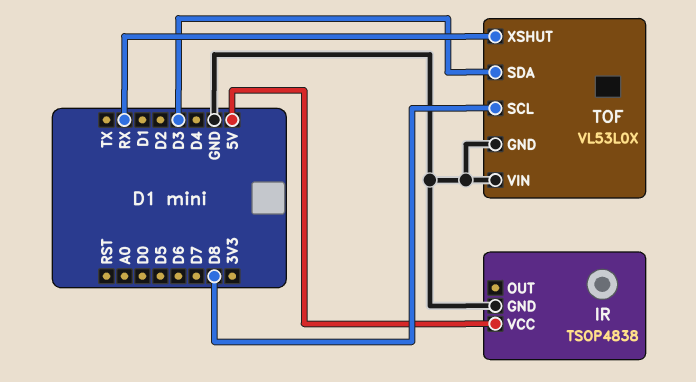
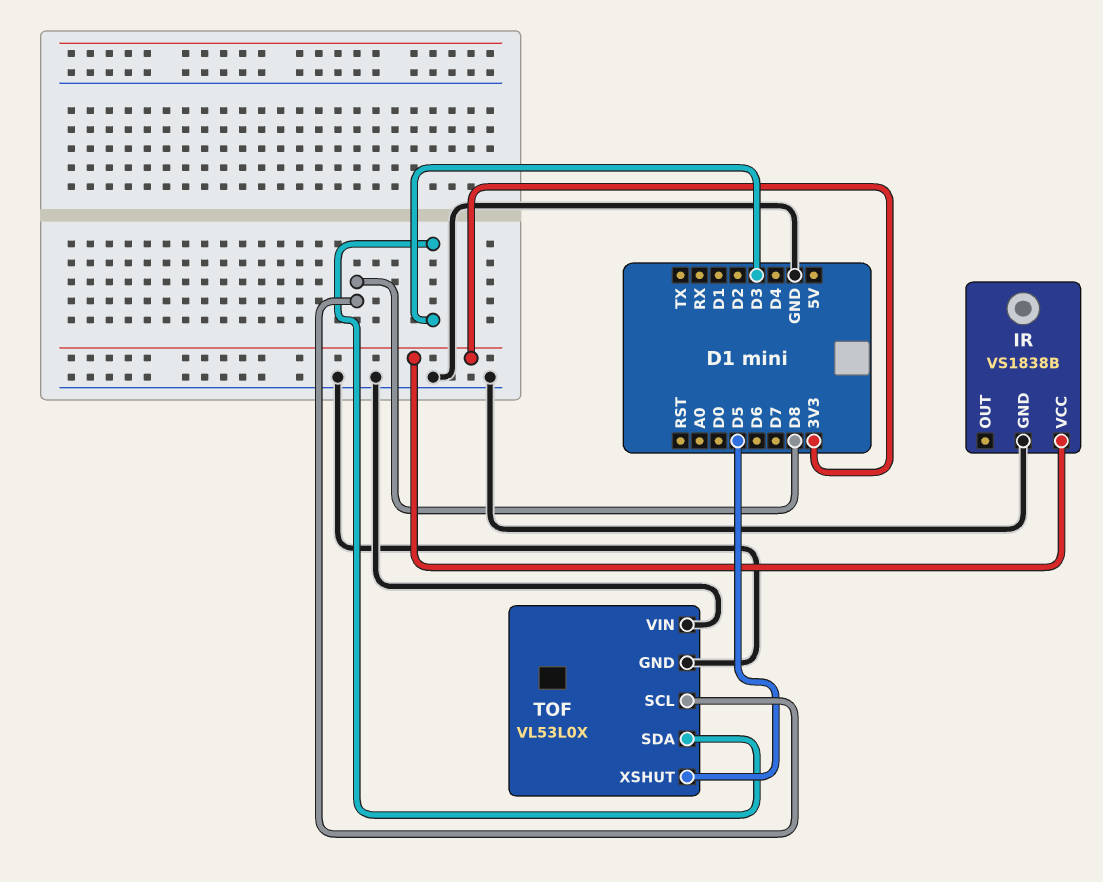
IR: TSOP4838 -> VS1838B
IR pin VCC: 5V -> 3V3
TOF pin XSHUT: RX -> D5

